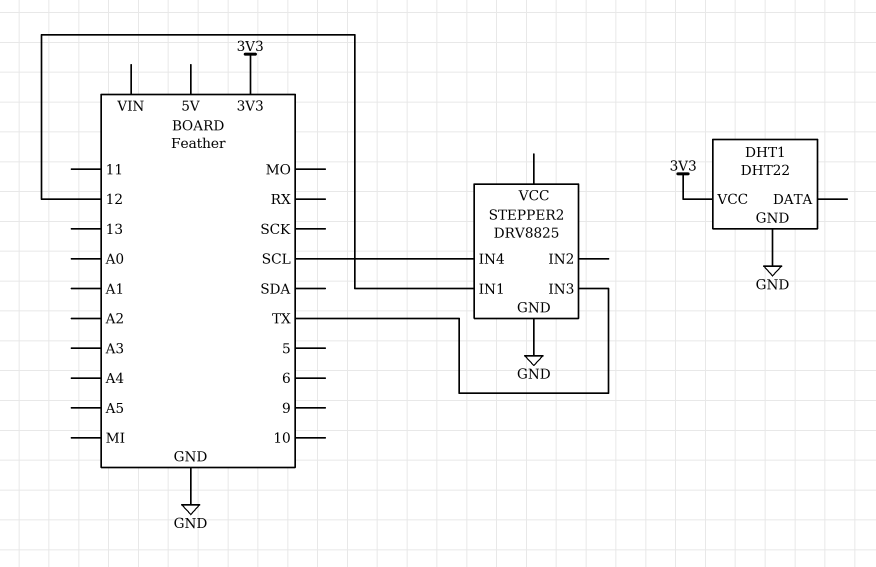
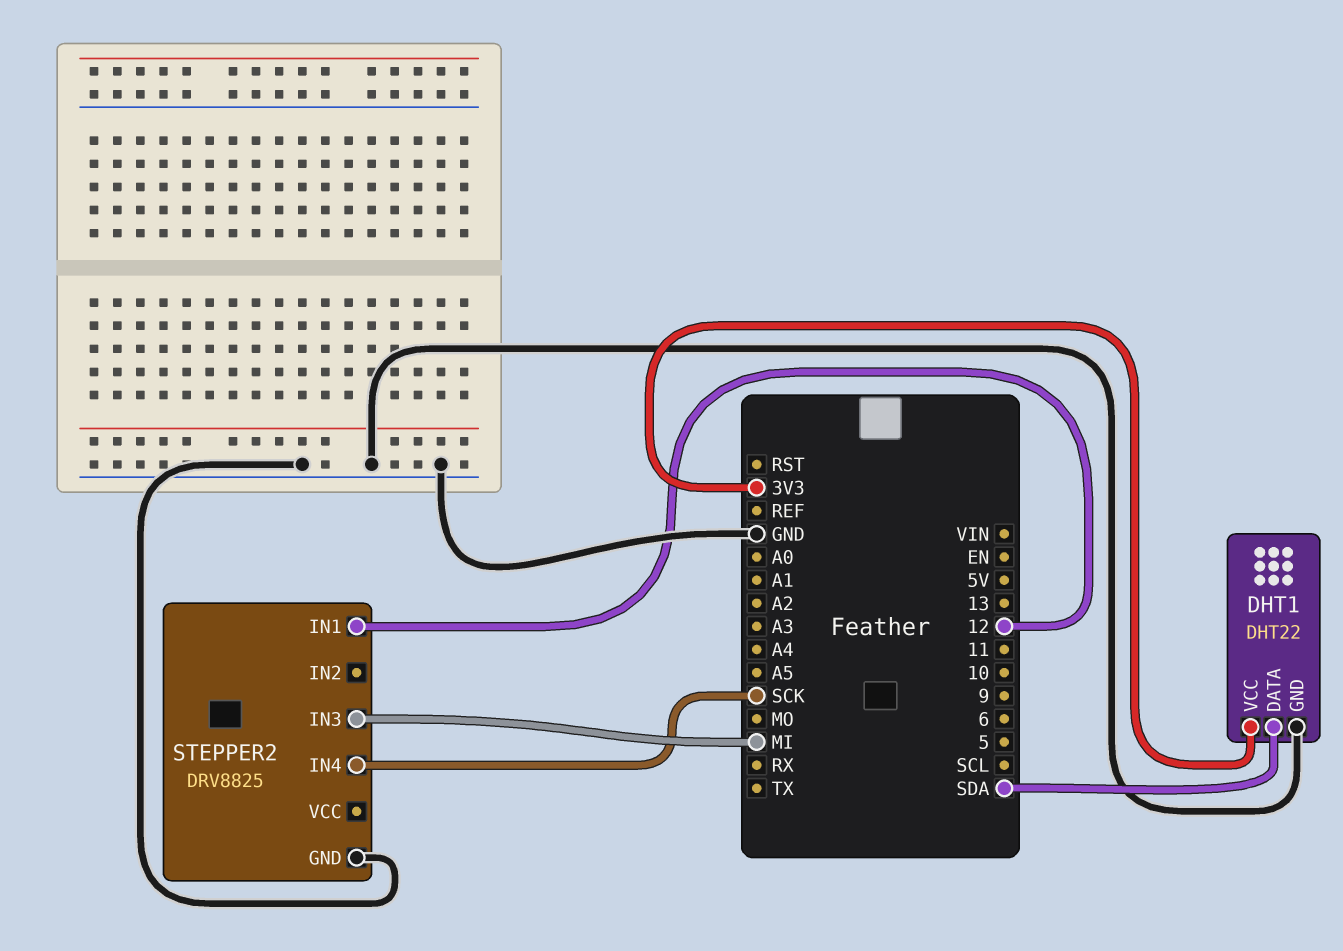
DHT1 pin DATA: none -> SDA
STEPPER2 pin IN3: TX -> MI
STEPPER2 pin IN4: SCL -> SCK

